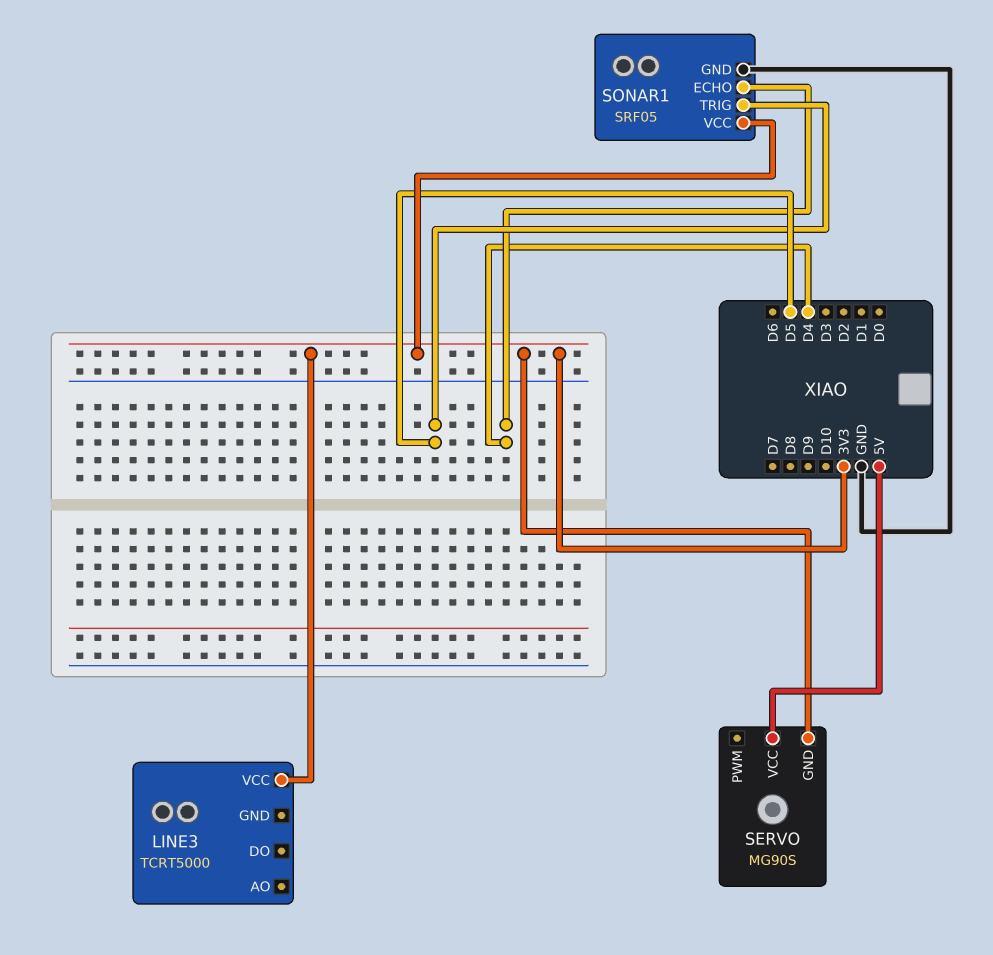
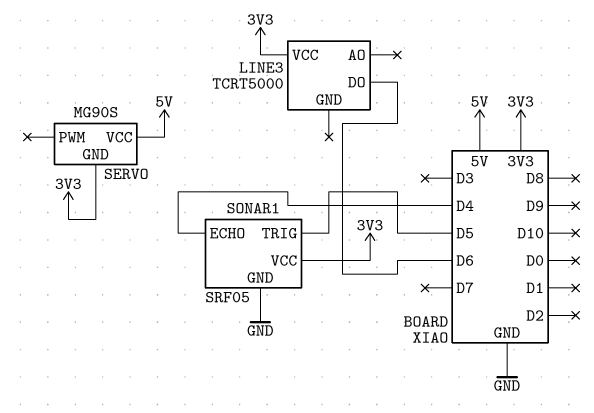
LINE3 pin DO: none -> D6

